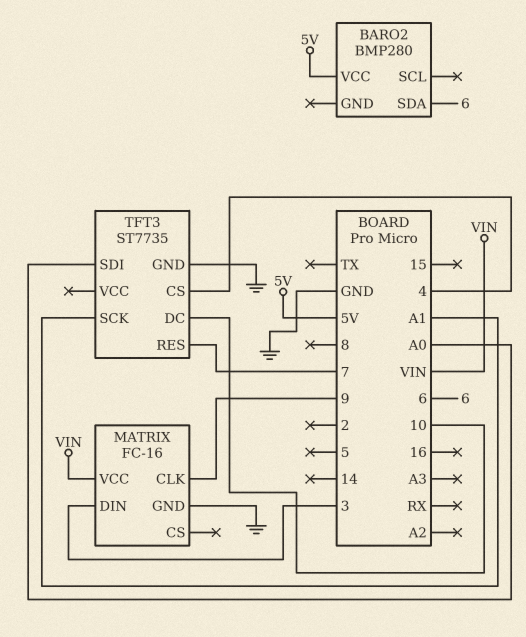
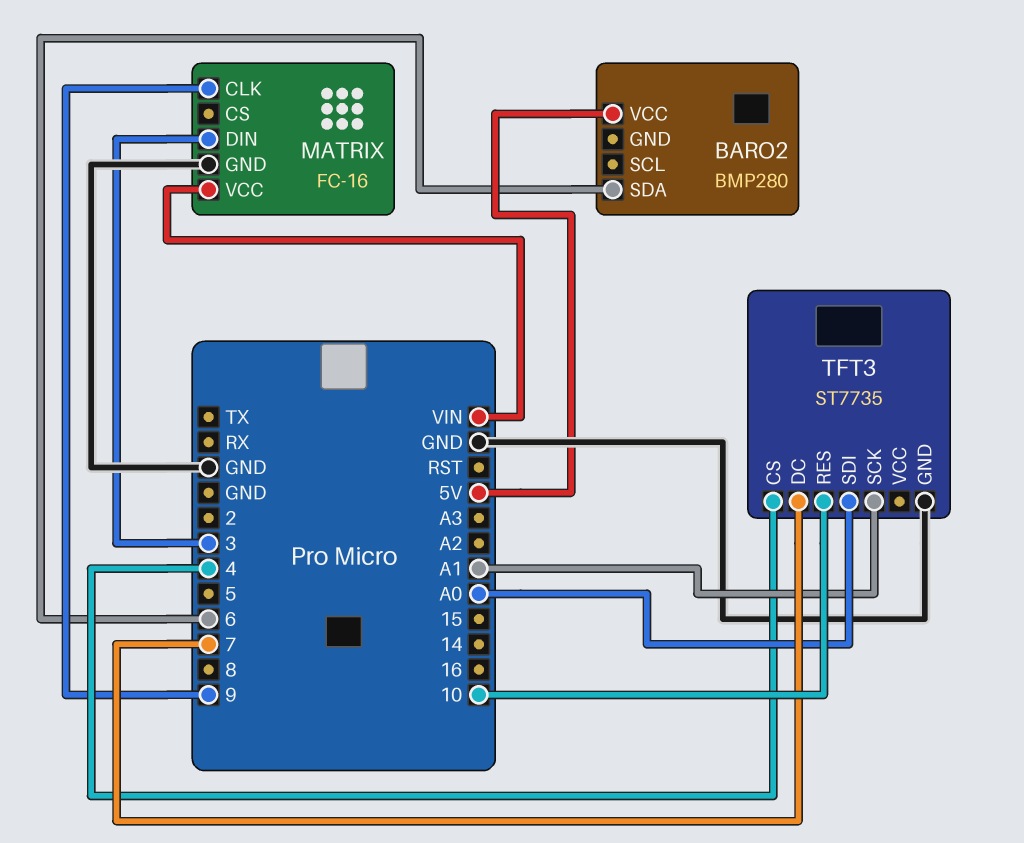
TFT3 pin DC: 10 -> 7
TFT3 pin RES: 7 -> 10

